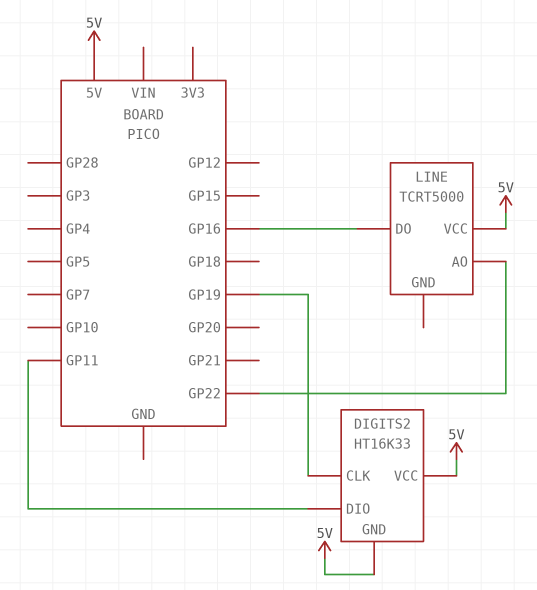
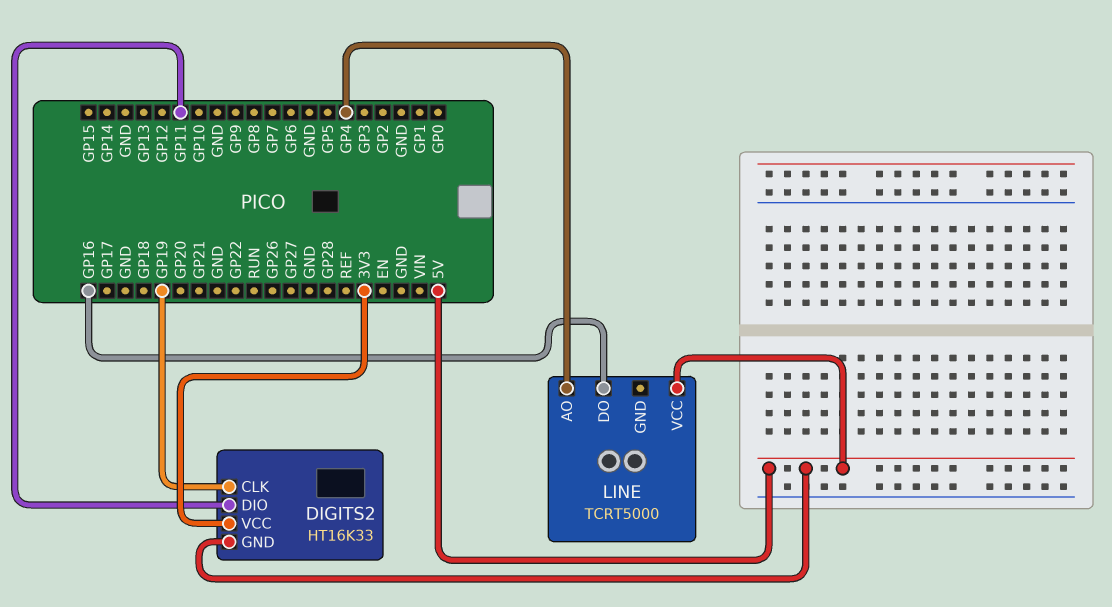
DIGITS2 pin VCC: 5V -> 3V3
LINE pin AO: GP22 -> GP4

